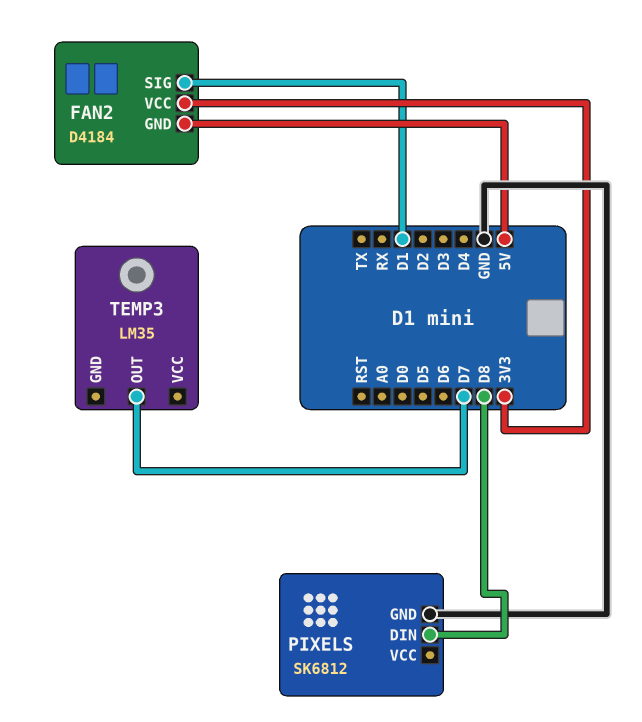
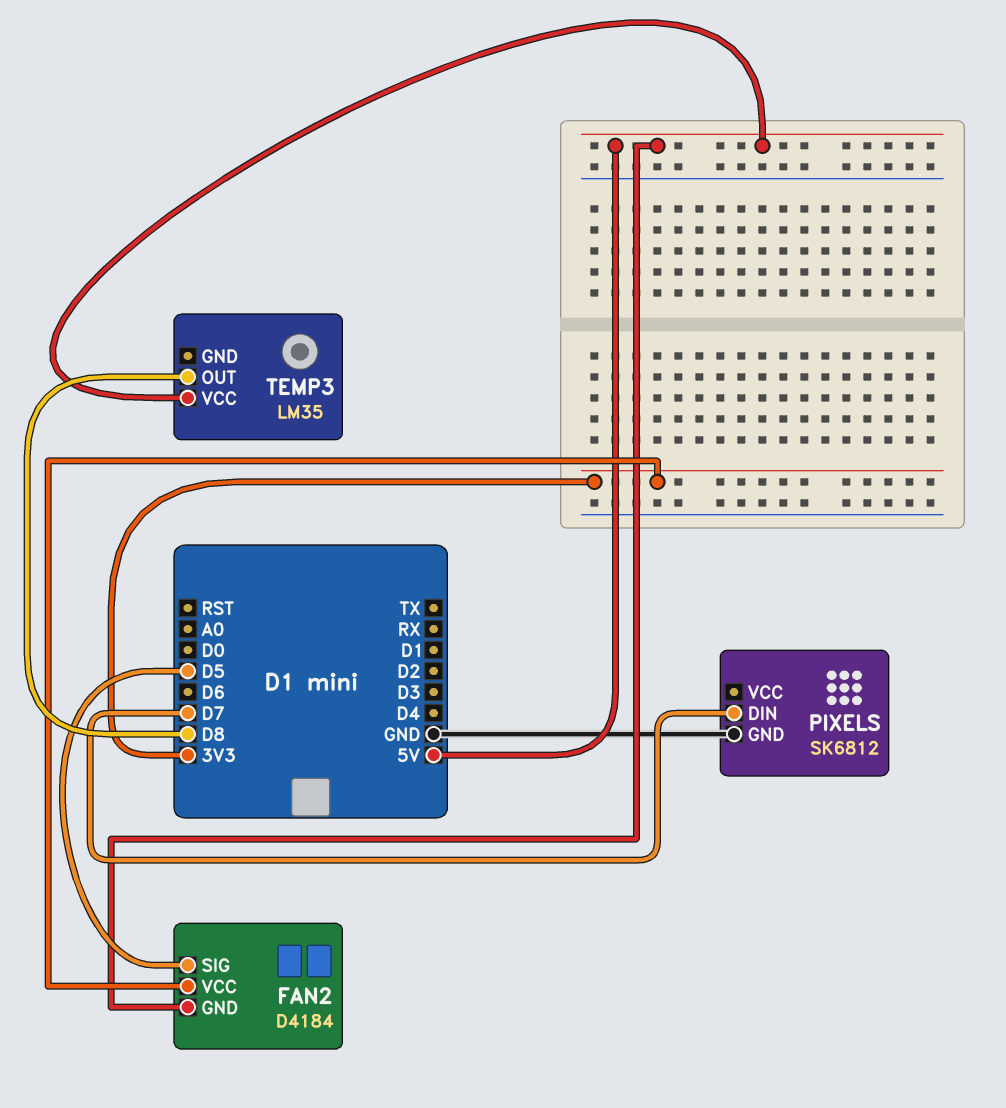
FAN2 pin SIG: D1 -> D5
PIXELS pin DIN: D8 -> D7
TEMP3 pin OUT: D7 -> D8
TEMP3 pin VCC: none -> 5V

